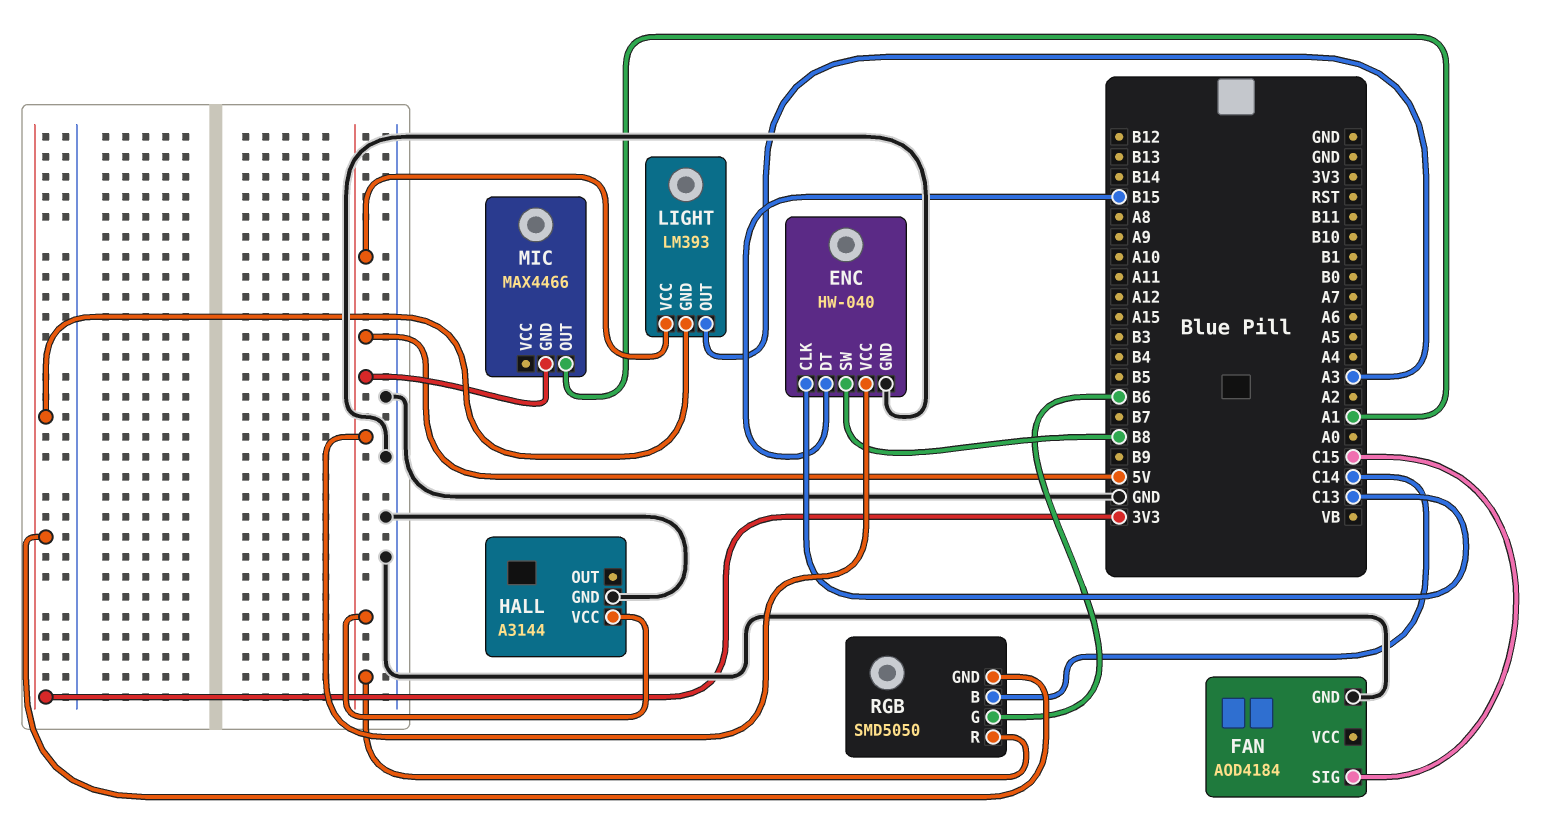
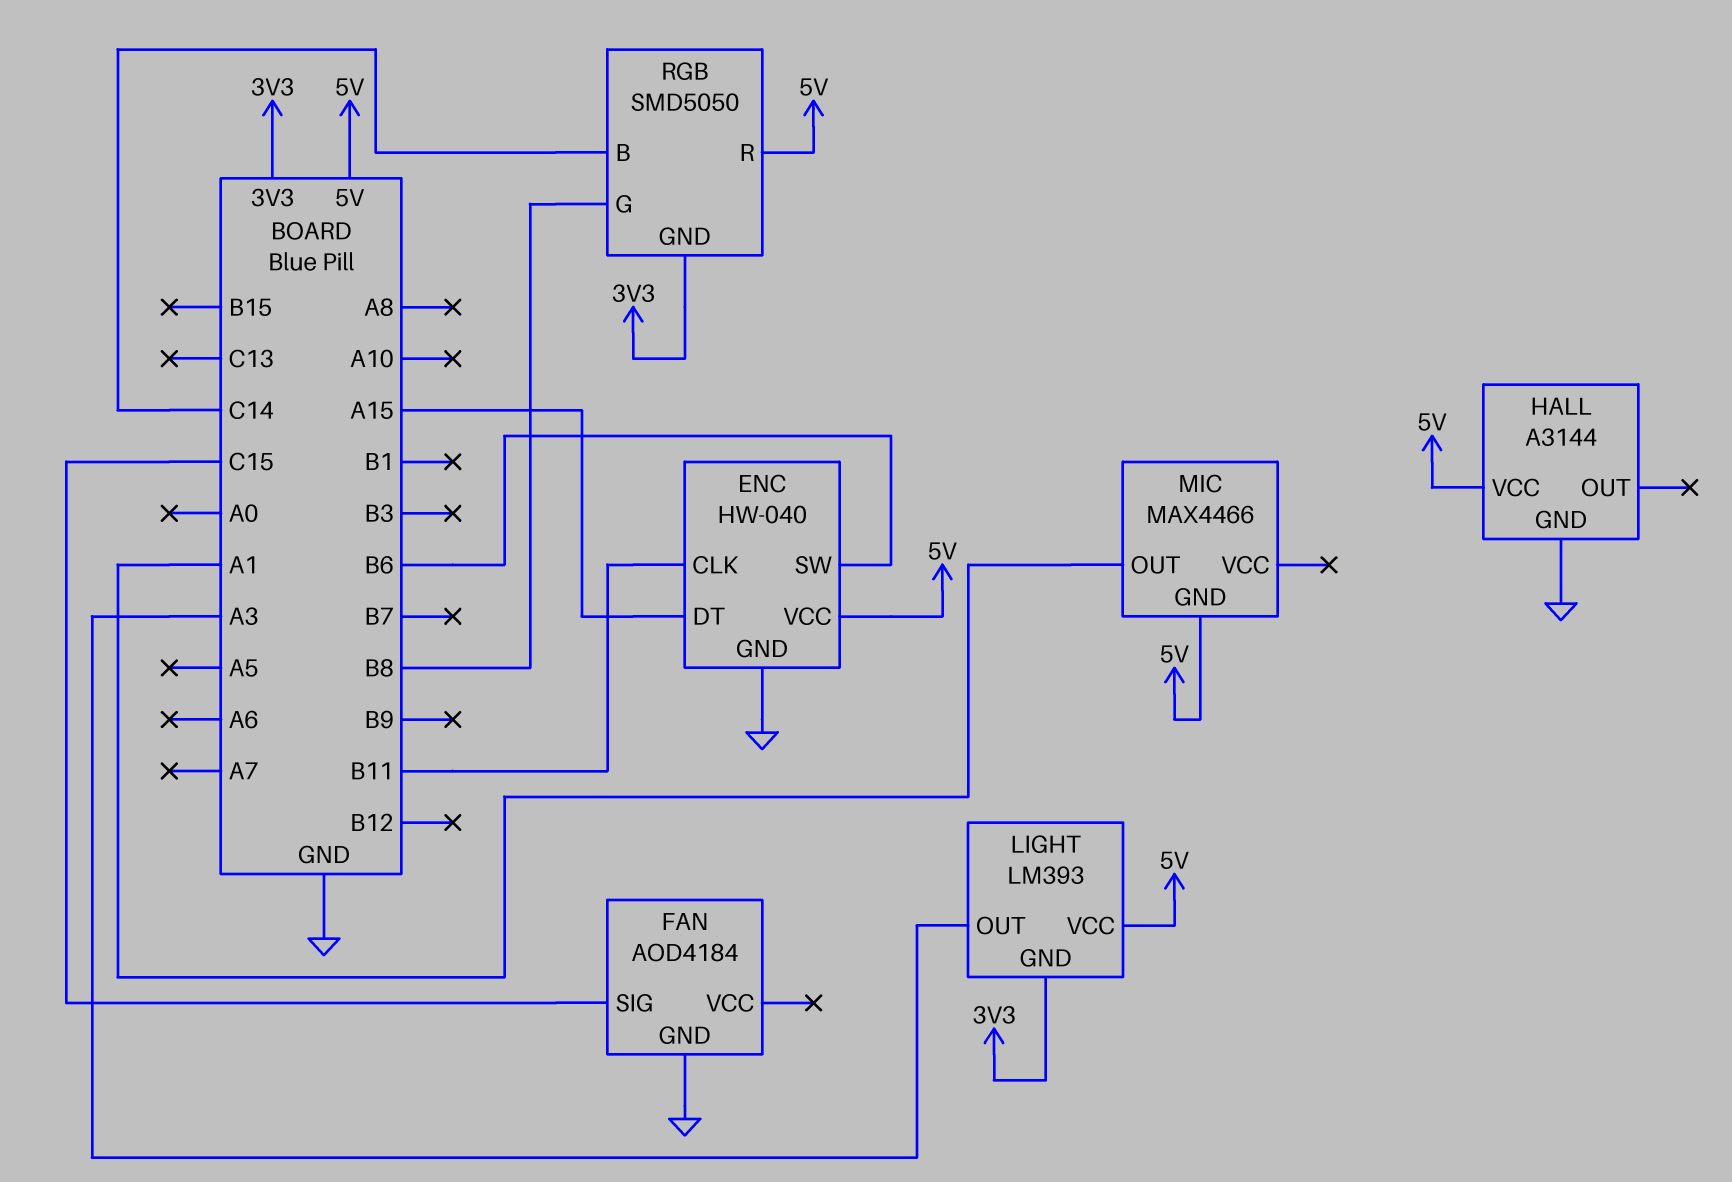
ENC pin CLK: C13 -> B11
ENC pin DT: B15 -> A15
ENC pin SW: B8 -> B6
RGB pin G: B6 -> B8

